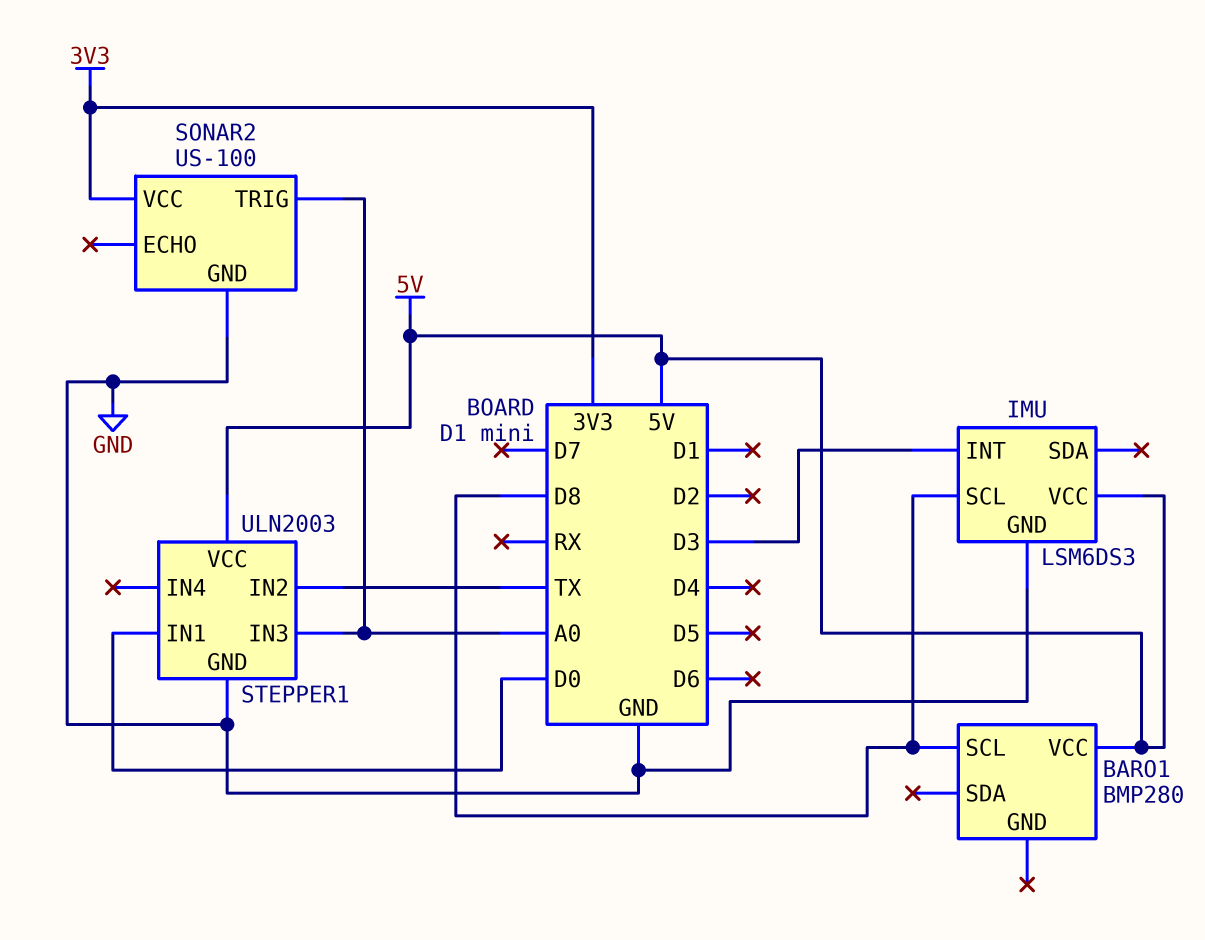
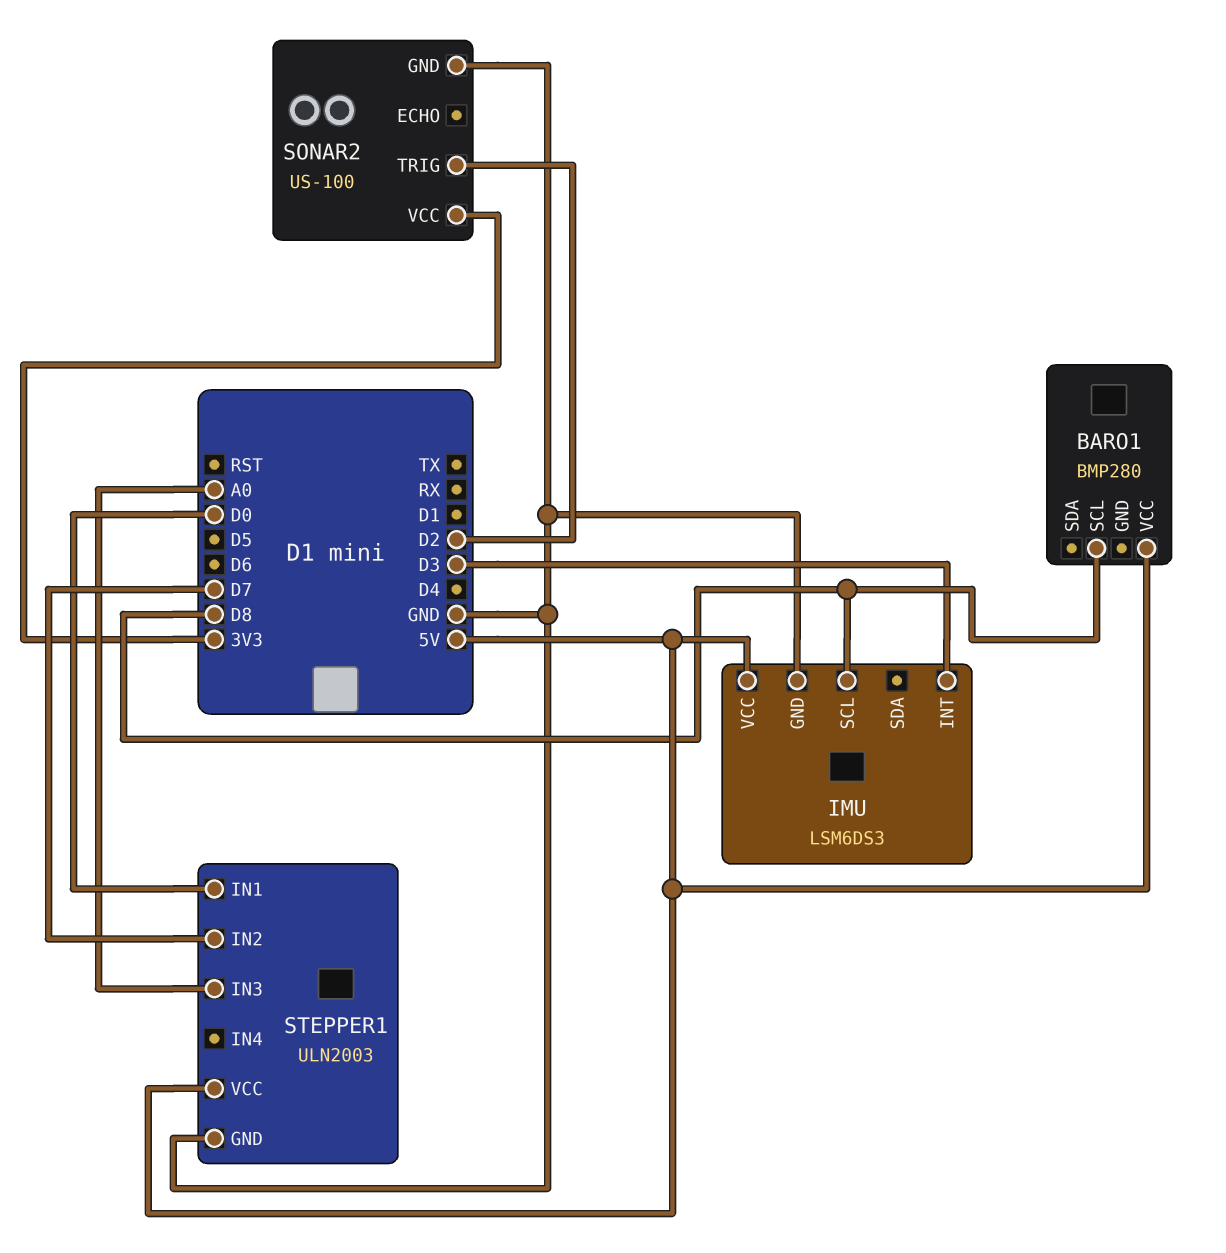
SONAR2 pin TRIG: A0 -> D2
STEPPER1 pin IN2: TX -> D7

